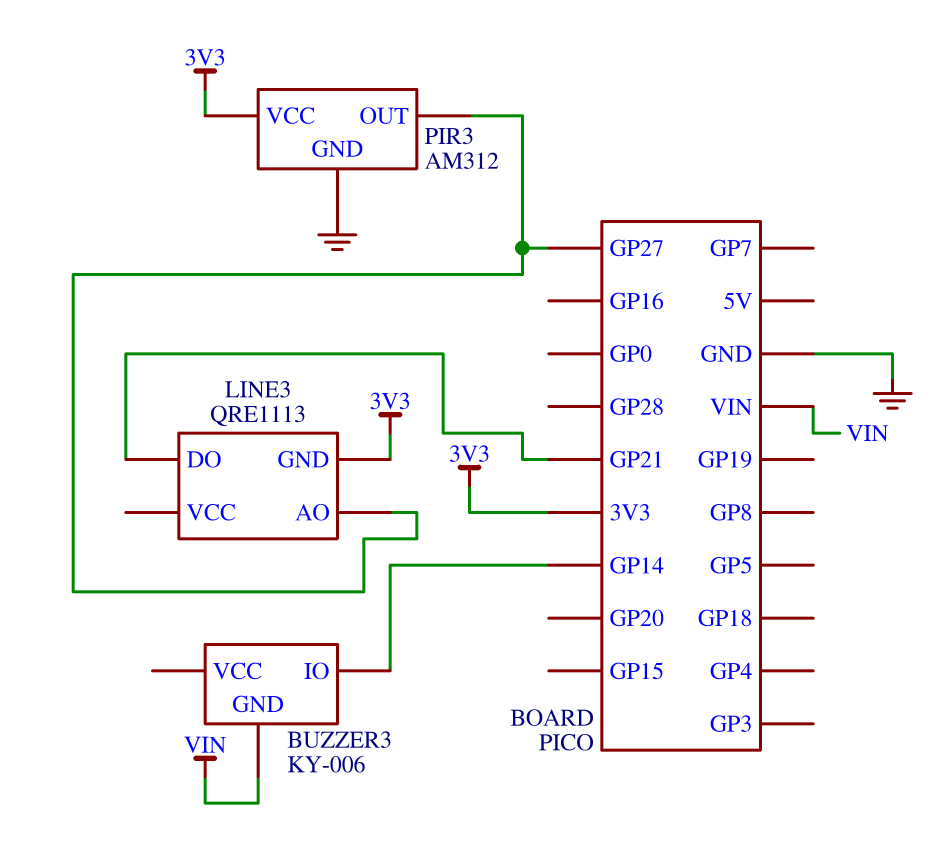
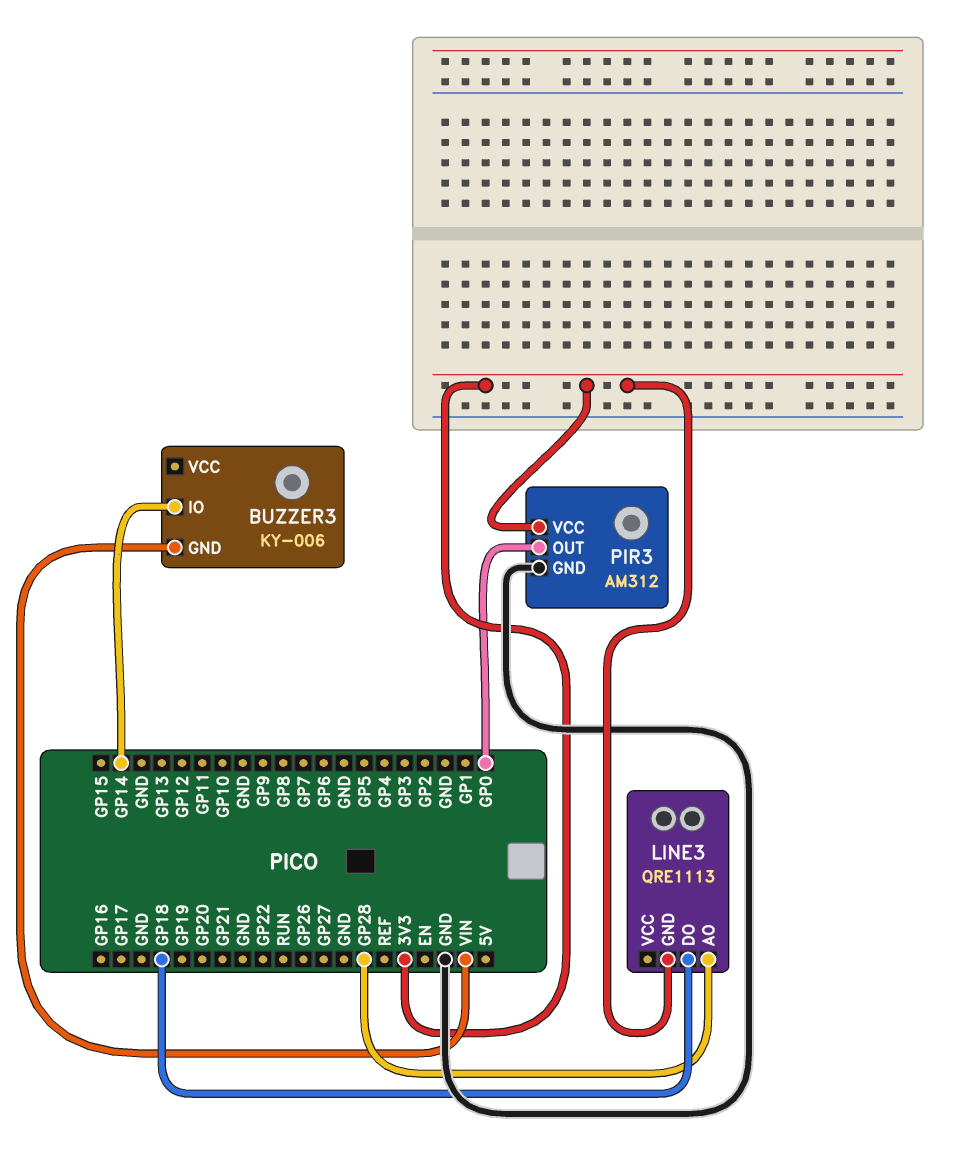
LINE3 pin AO: GP27 -> GP28
LINE3 pin DO: GP21 -> GP18
PIR3 pin OUT: GP27 -> GP0

